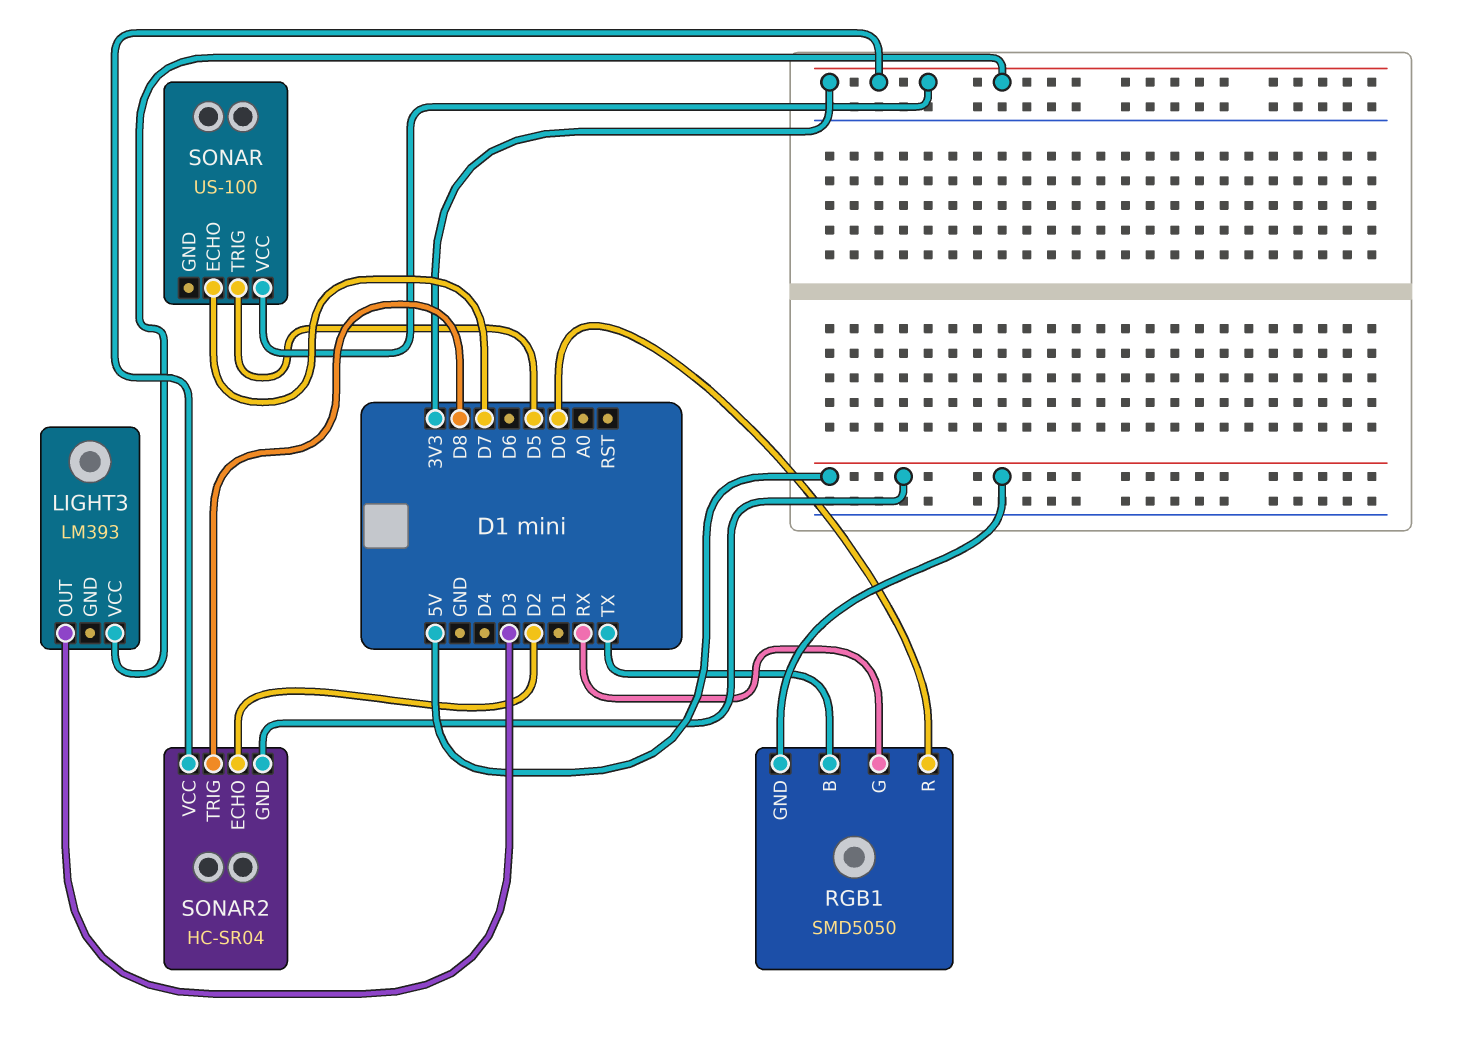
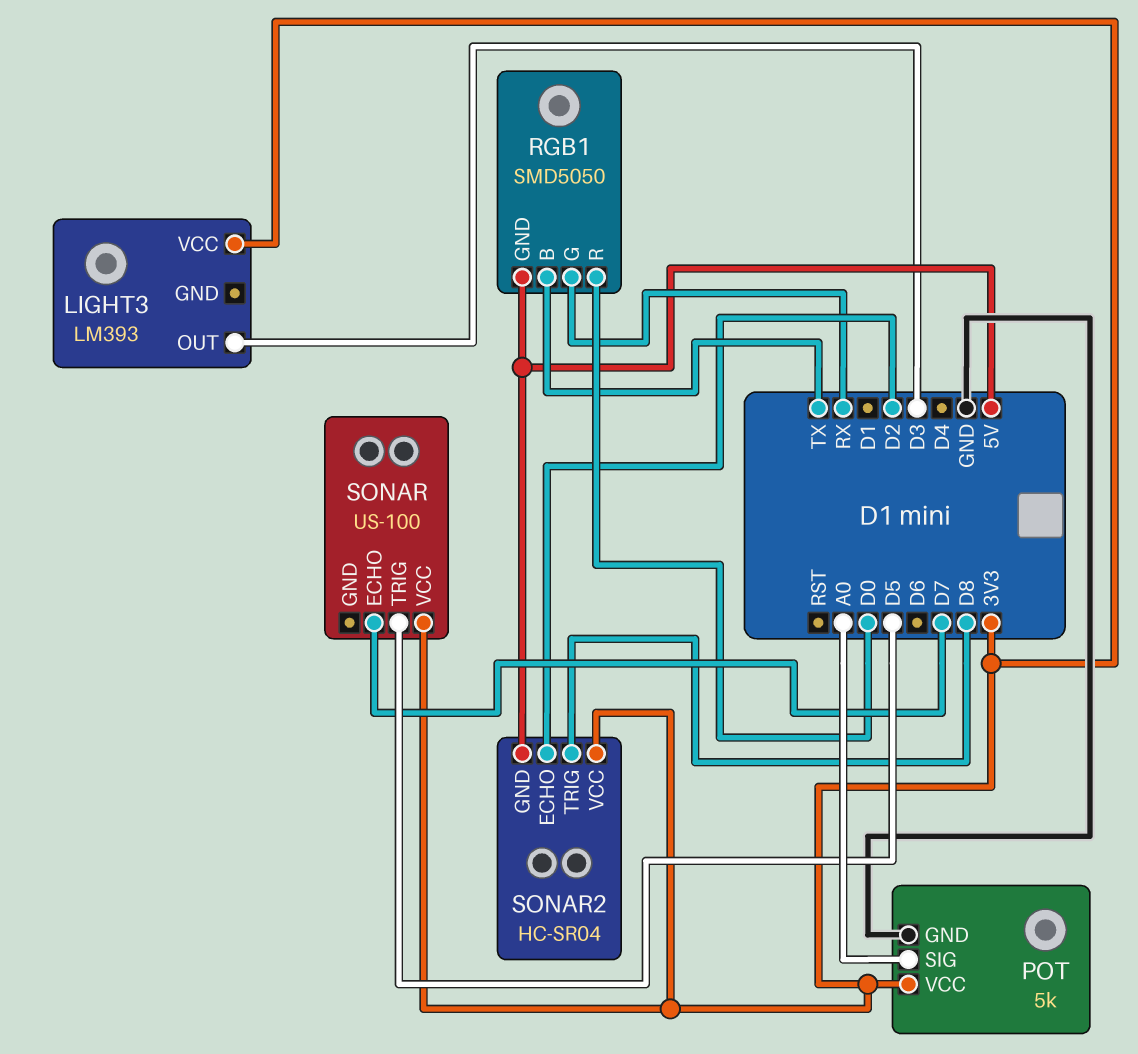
POT: none -> 5k
POT pin GND: none -> GND
POT pin SIG: none -> A0
POT pin VCC: none -> 3V3

